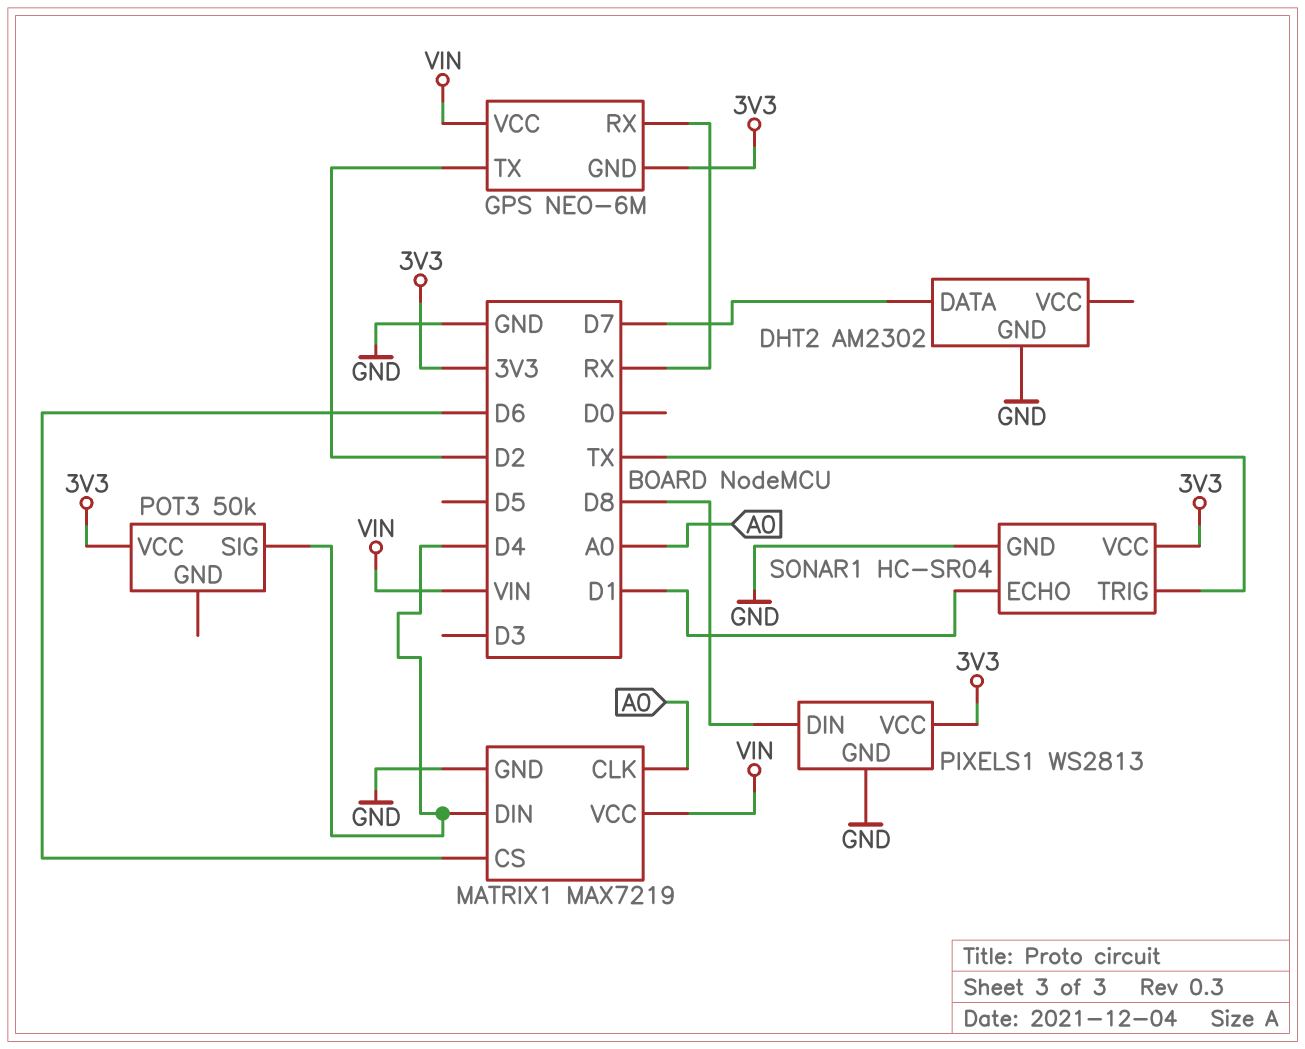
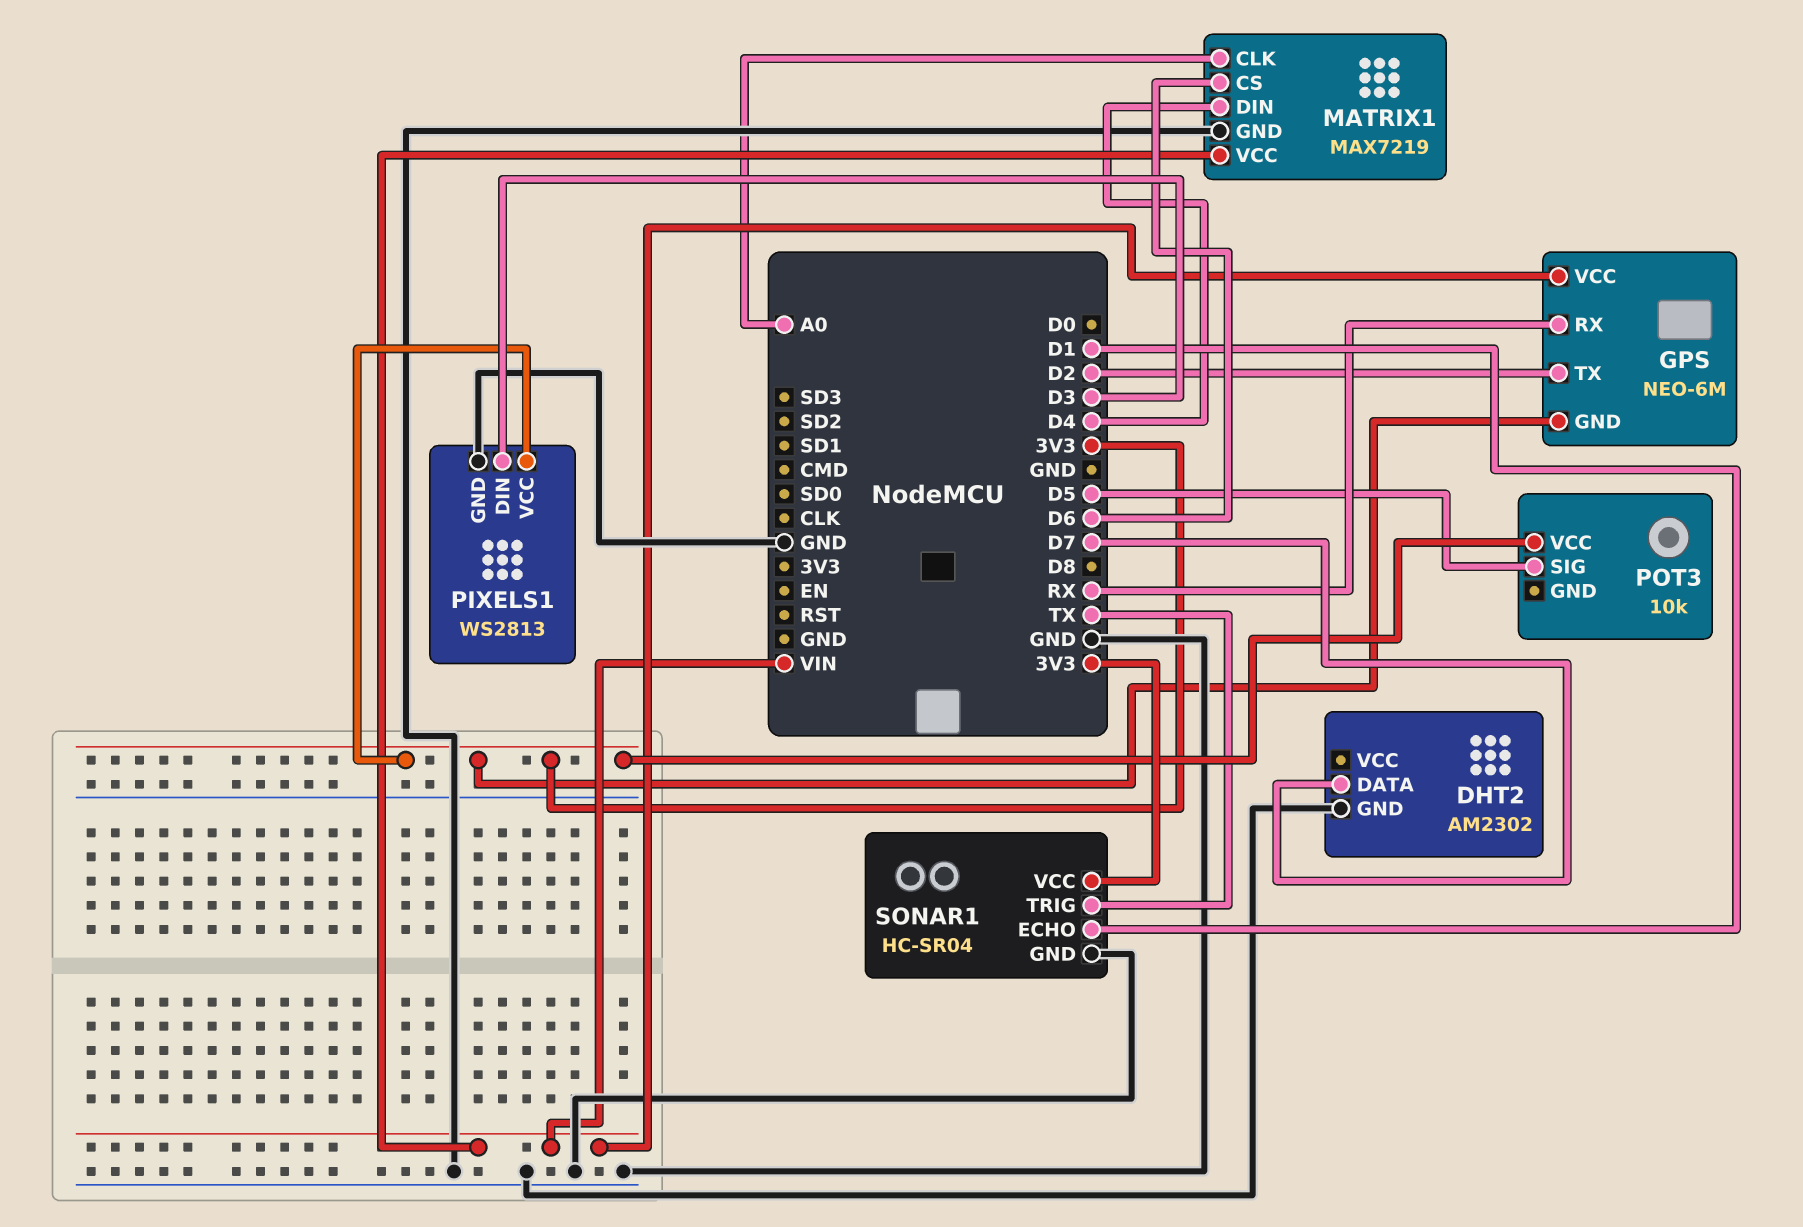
PIXELS1 pin DIN: D8 -> D3
POT3: 50k -> 10k
POT3 pin SIG: D4 -> D5

